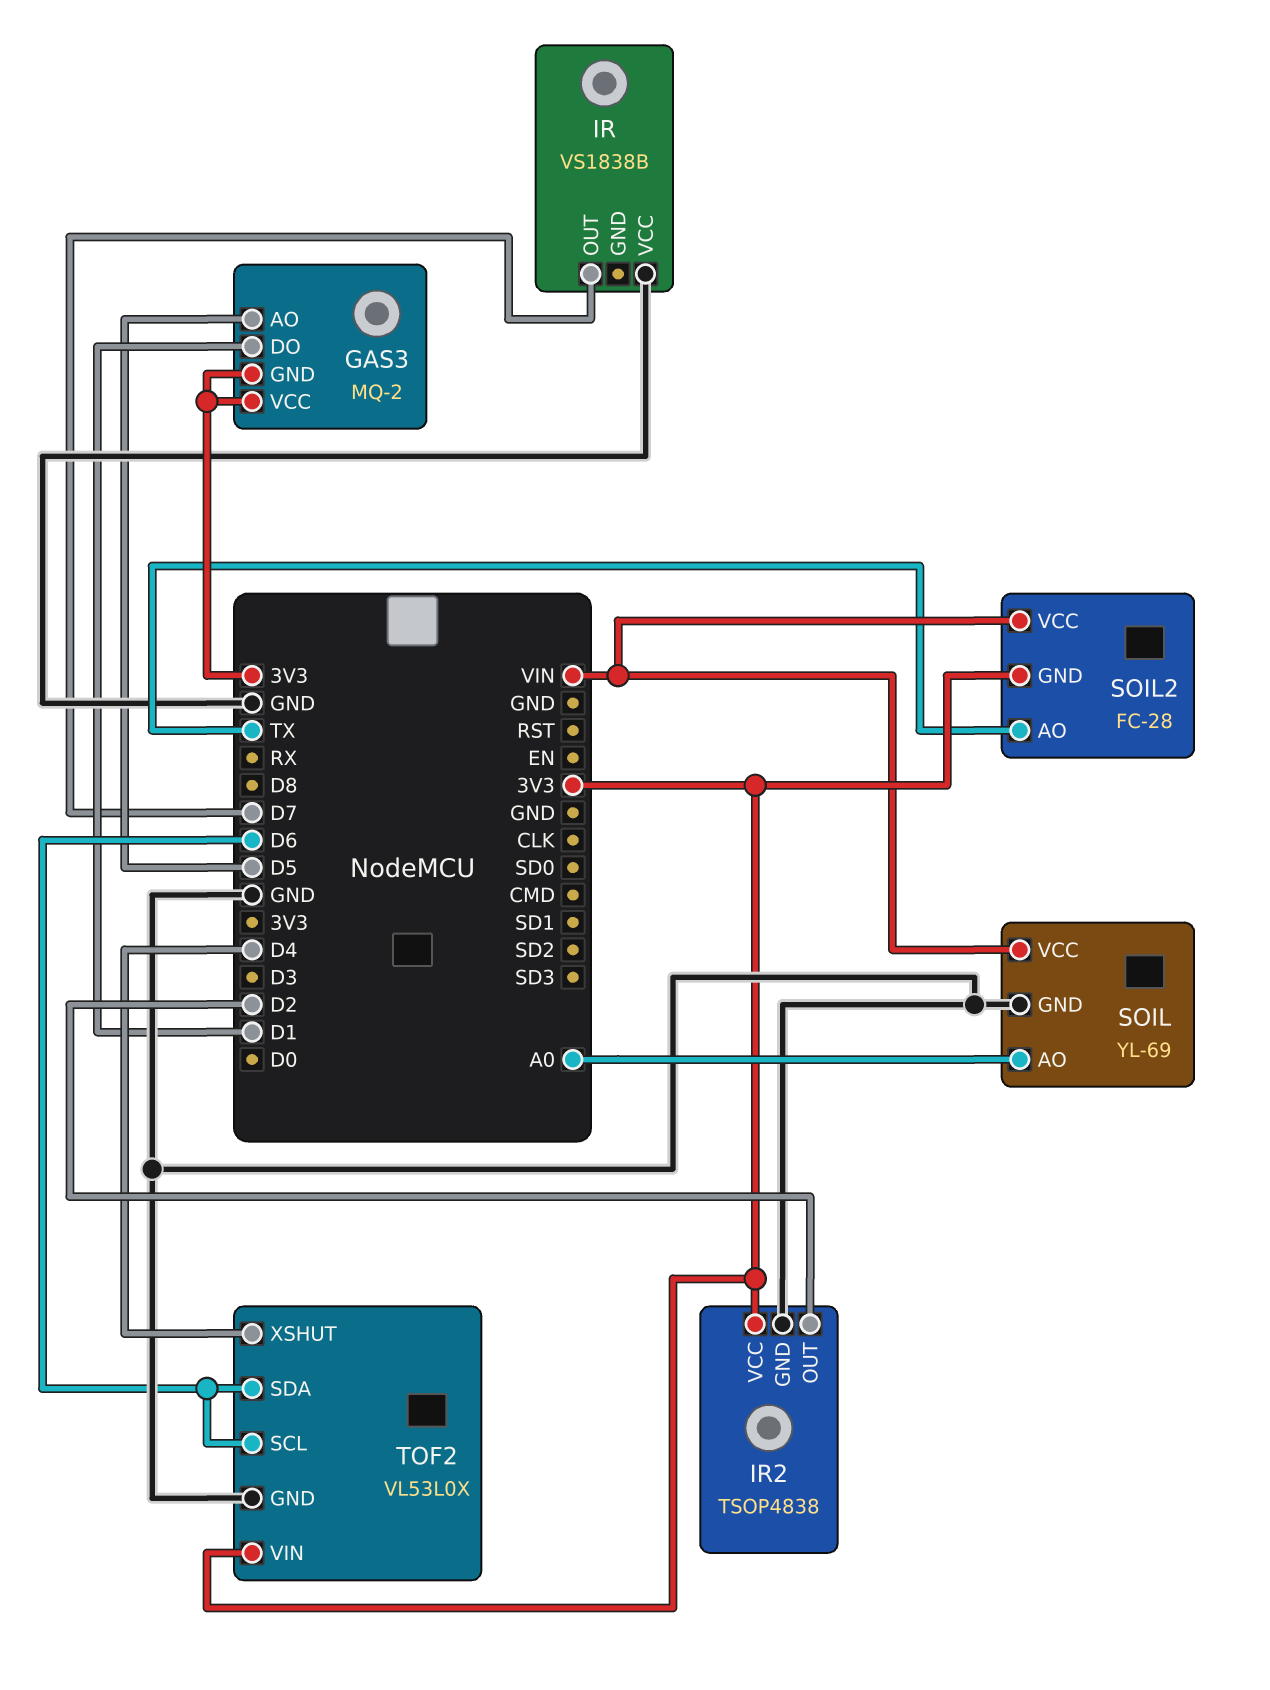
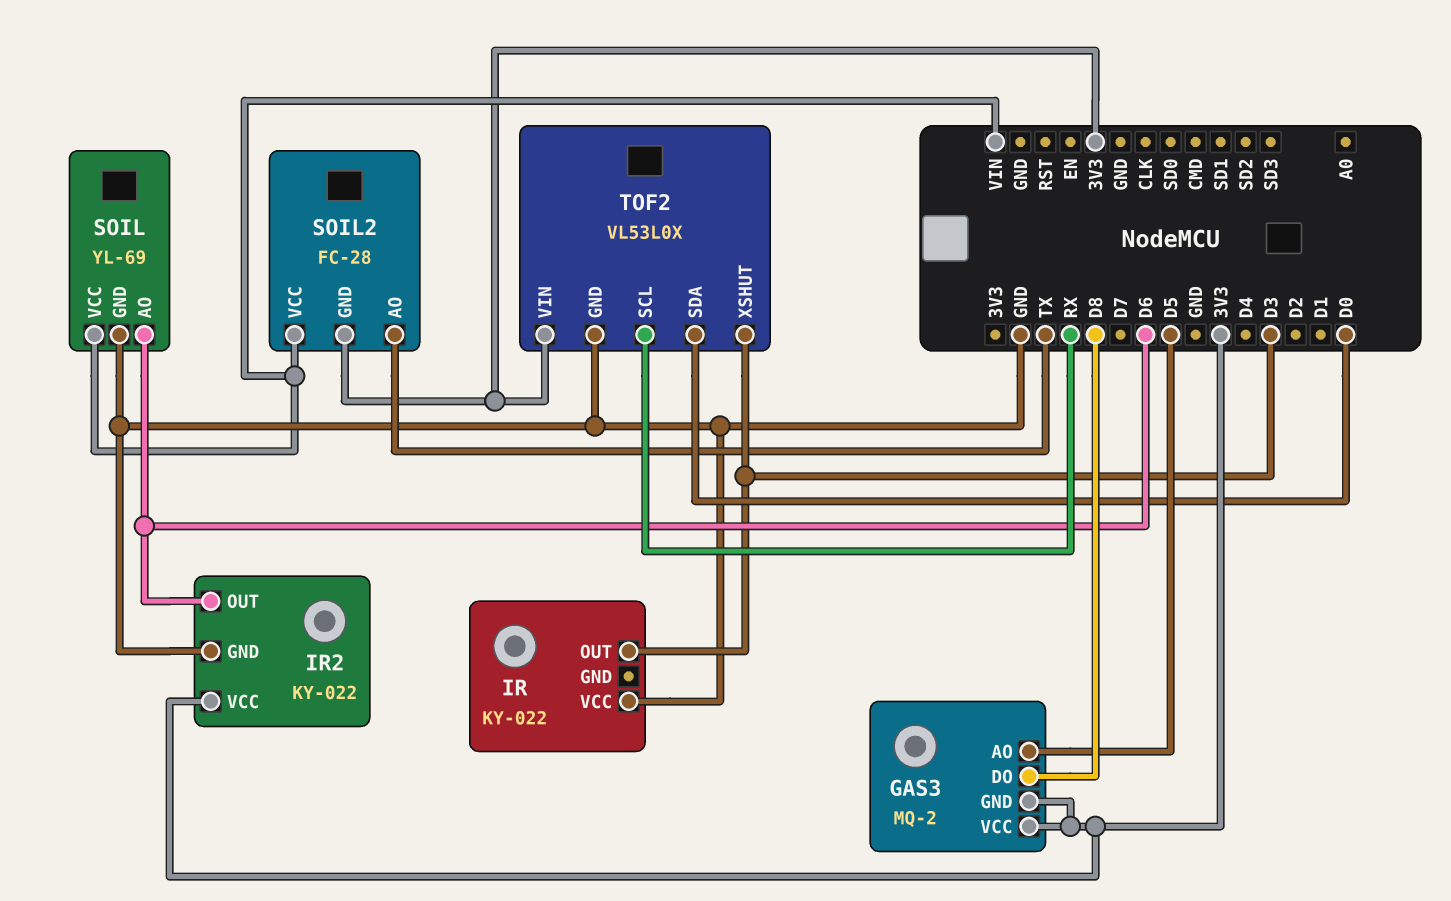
GAS3 pin DO: D1 -> D8
IR: VS1838B -> KY-022
IR pin OUT: D7 -> D3
IR2: TSOP4838 -> KY-022
IR2 pin OUT: D2 -> D6
SOIL pin AO: A0 -> D6
TOF2 pin SCL: D6 -> RX
TOF2 pin SDA: D6 -> D0
TOF2 pin XSHUT: D4 -> D3

